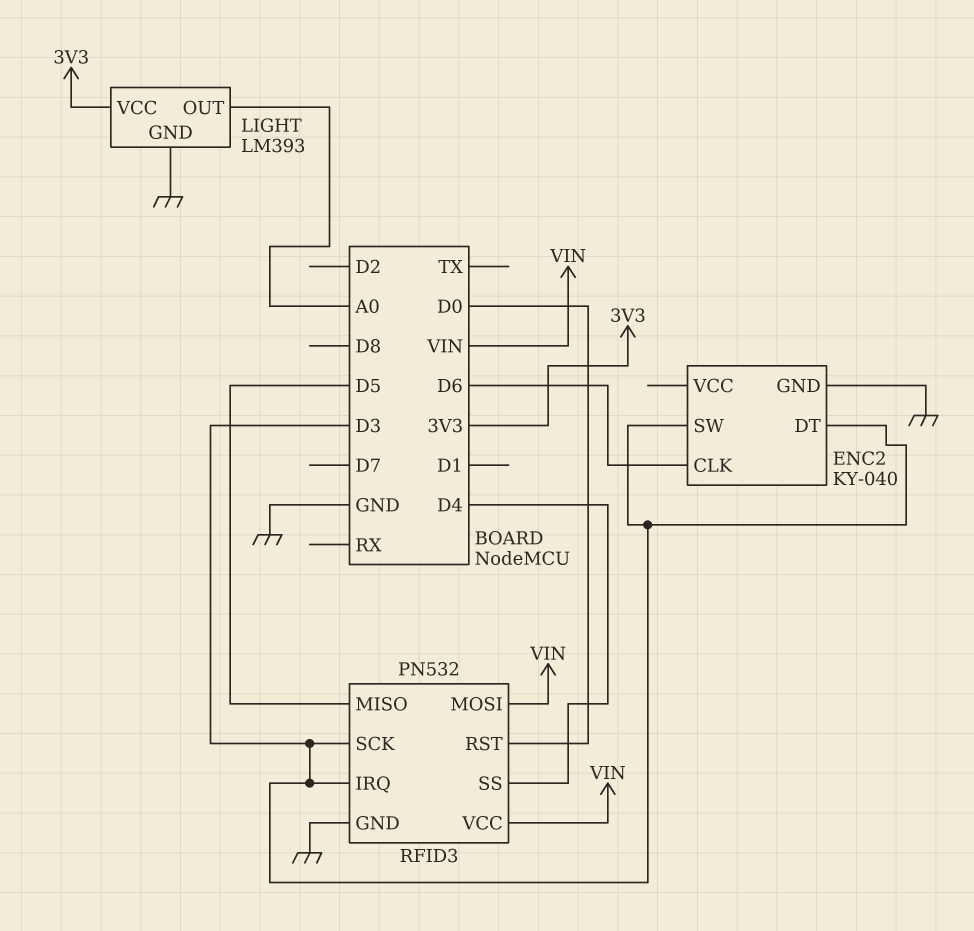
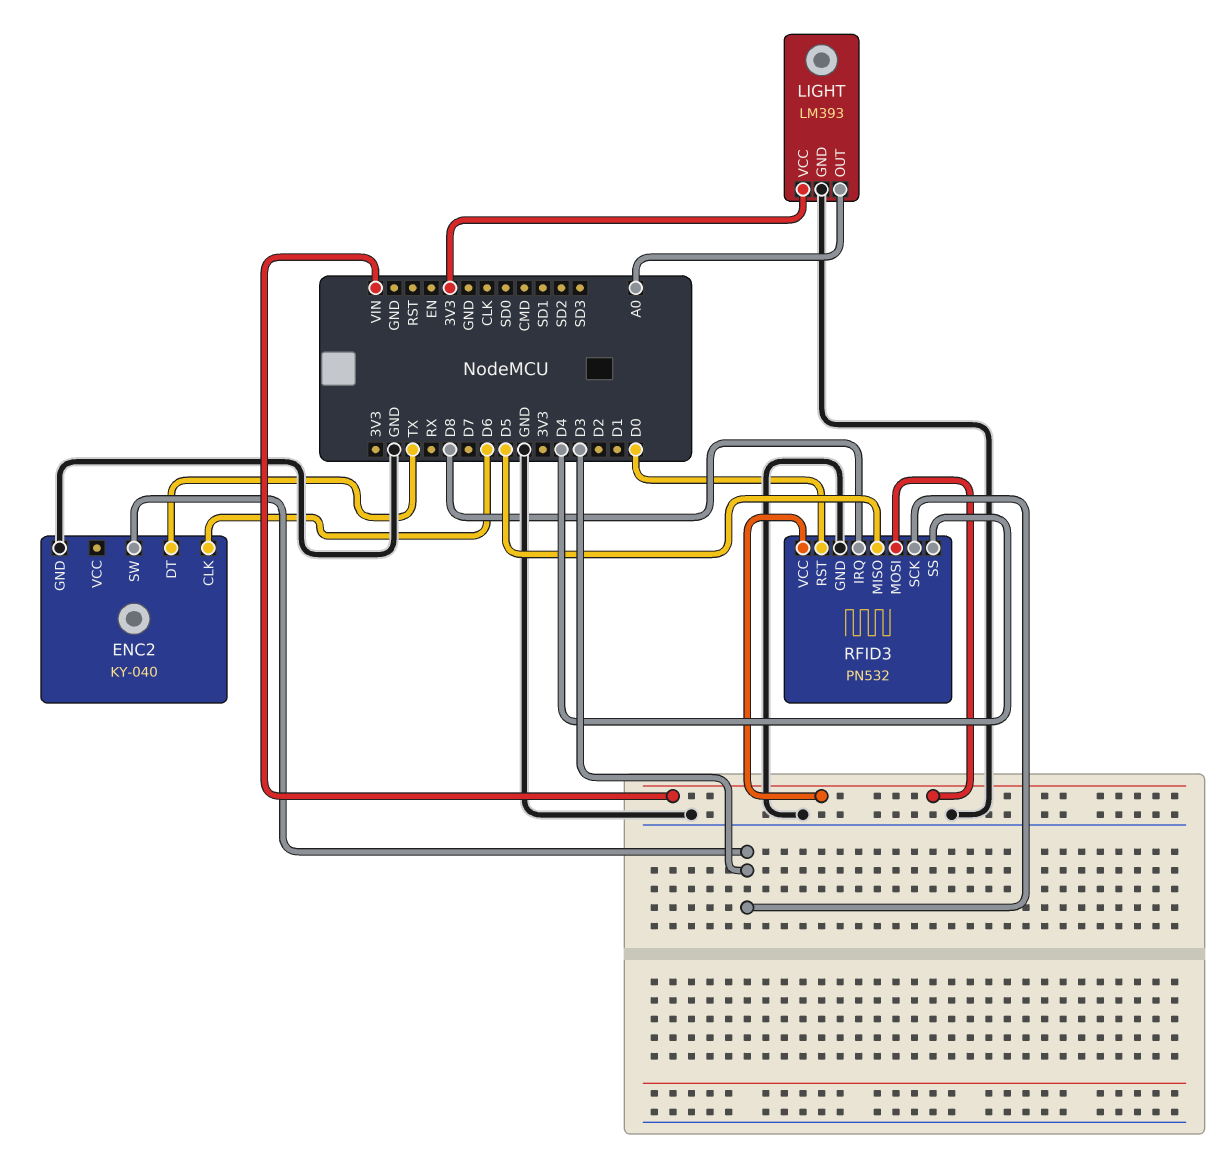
ENC2 pin DT: D3 -> TX
RFID3 pin IRQ: D3 -> D8

